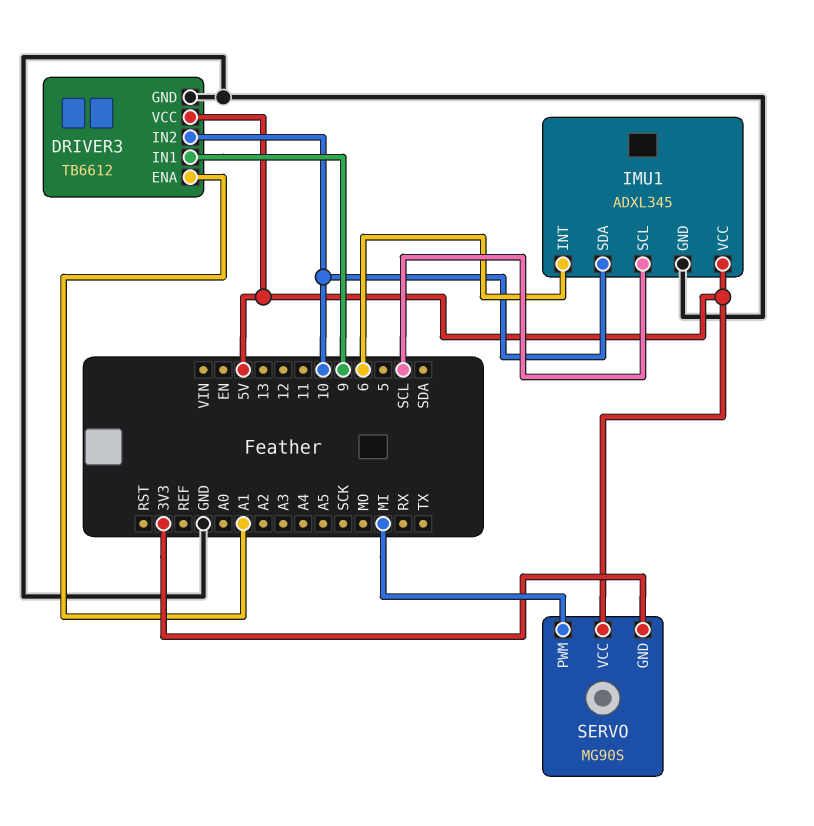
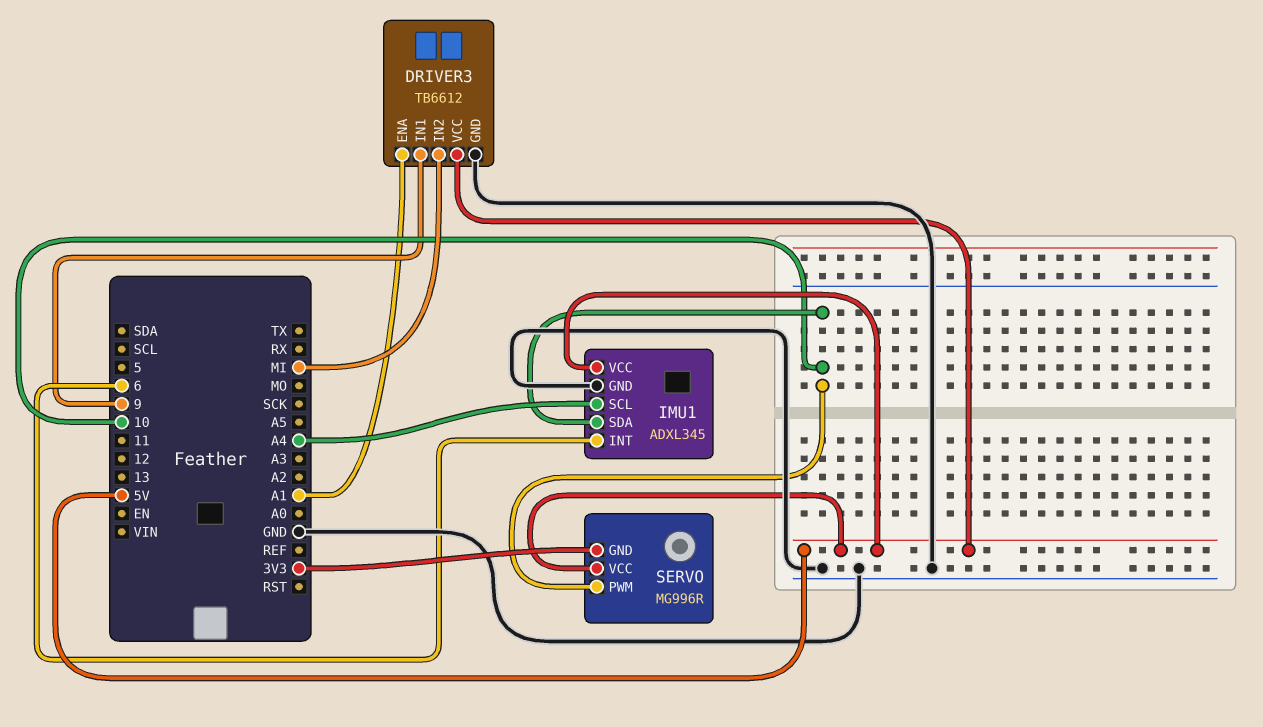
DRIVER3 pin IN2: 10 -> MI
IMU1 pin SCL: SCL -> A4
SERVO: MG90S -> MG996R
SERVO pin PWM: MI -> 10

